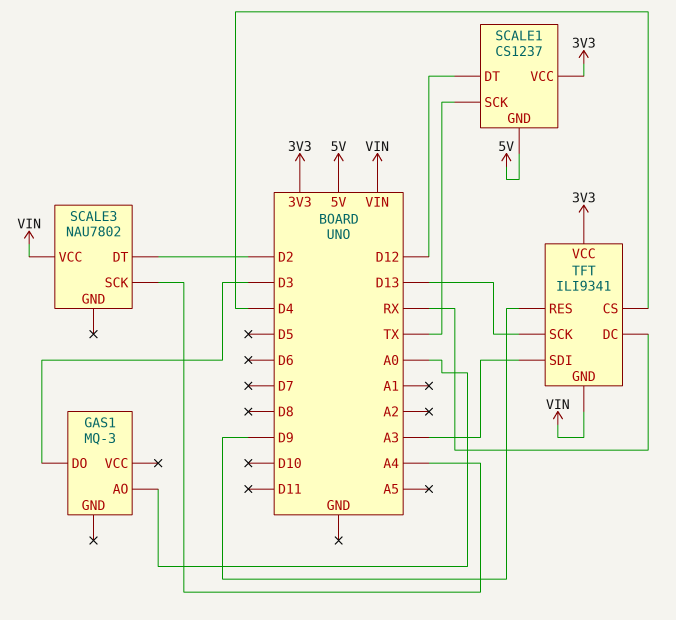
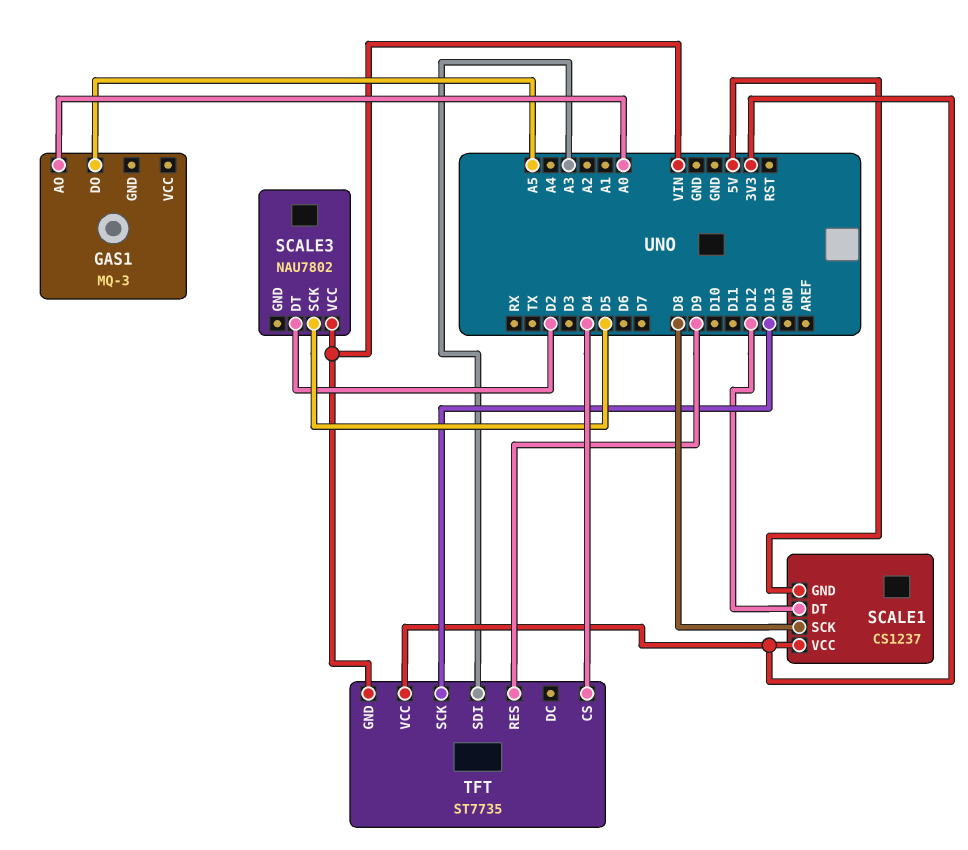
GAS1 pin DO: D3 -> A5
SCALE1 pin SCK: TX -> D8
SCALE3 pin SCK: A4 -> D5
TFT: ILI9341 -> ST7735
TFT pin DC: RX -> none

